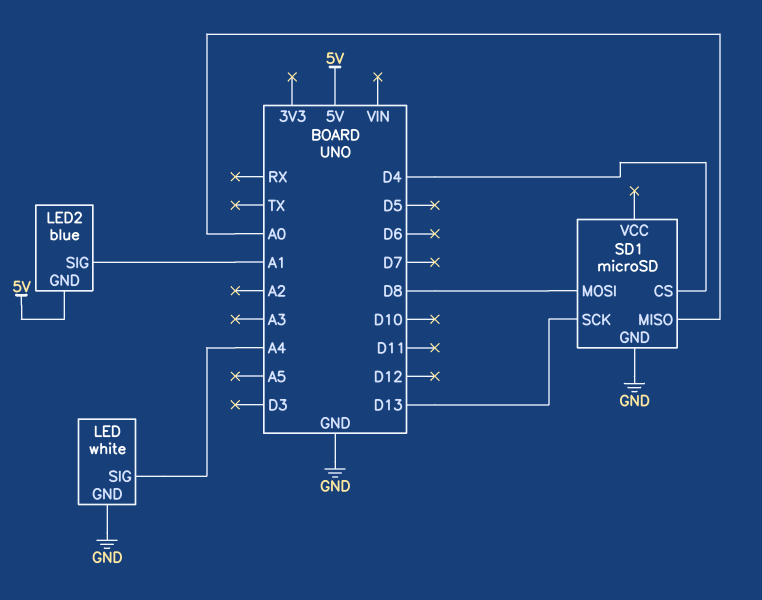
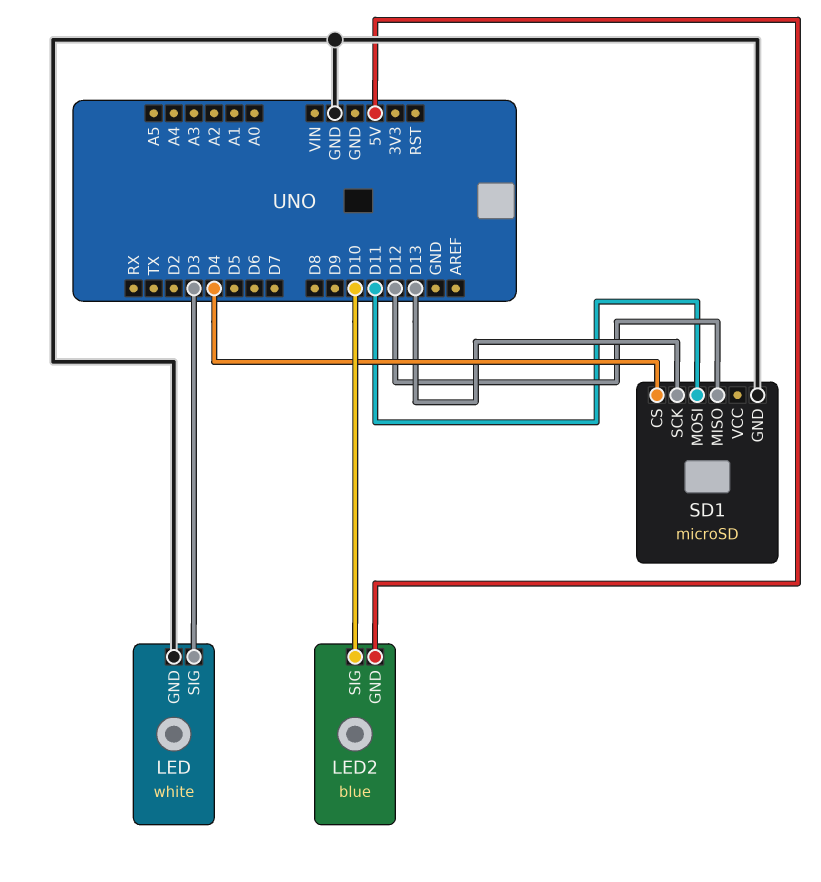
LED pin SIG: A4 -> D3
LED2 pin SIG: A1 -> D10
SD1 pin MISO: A0 -> D12
SD1 pin MOSI: D8 -> D11

